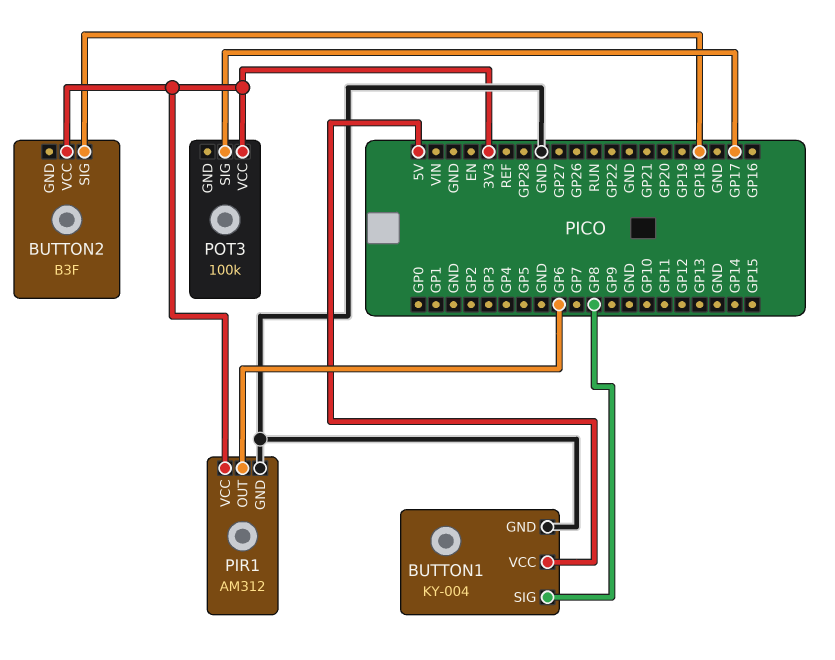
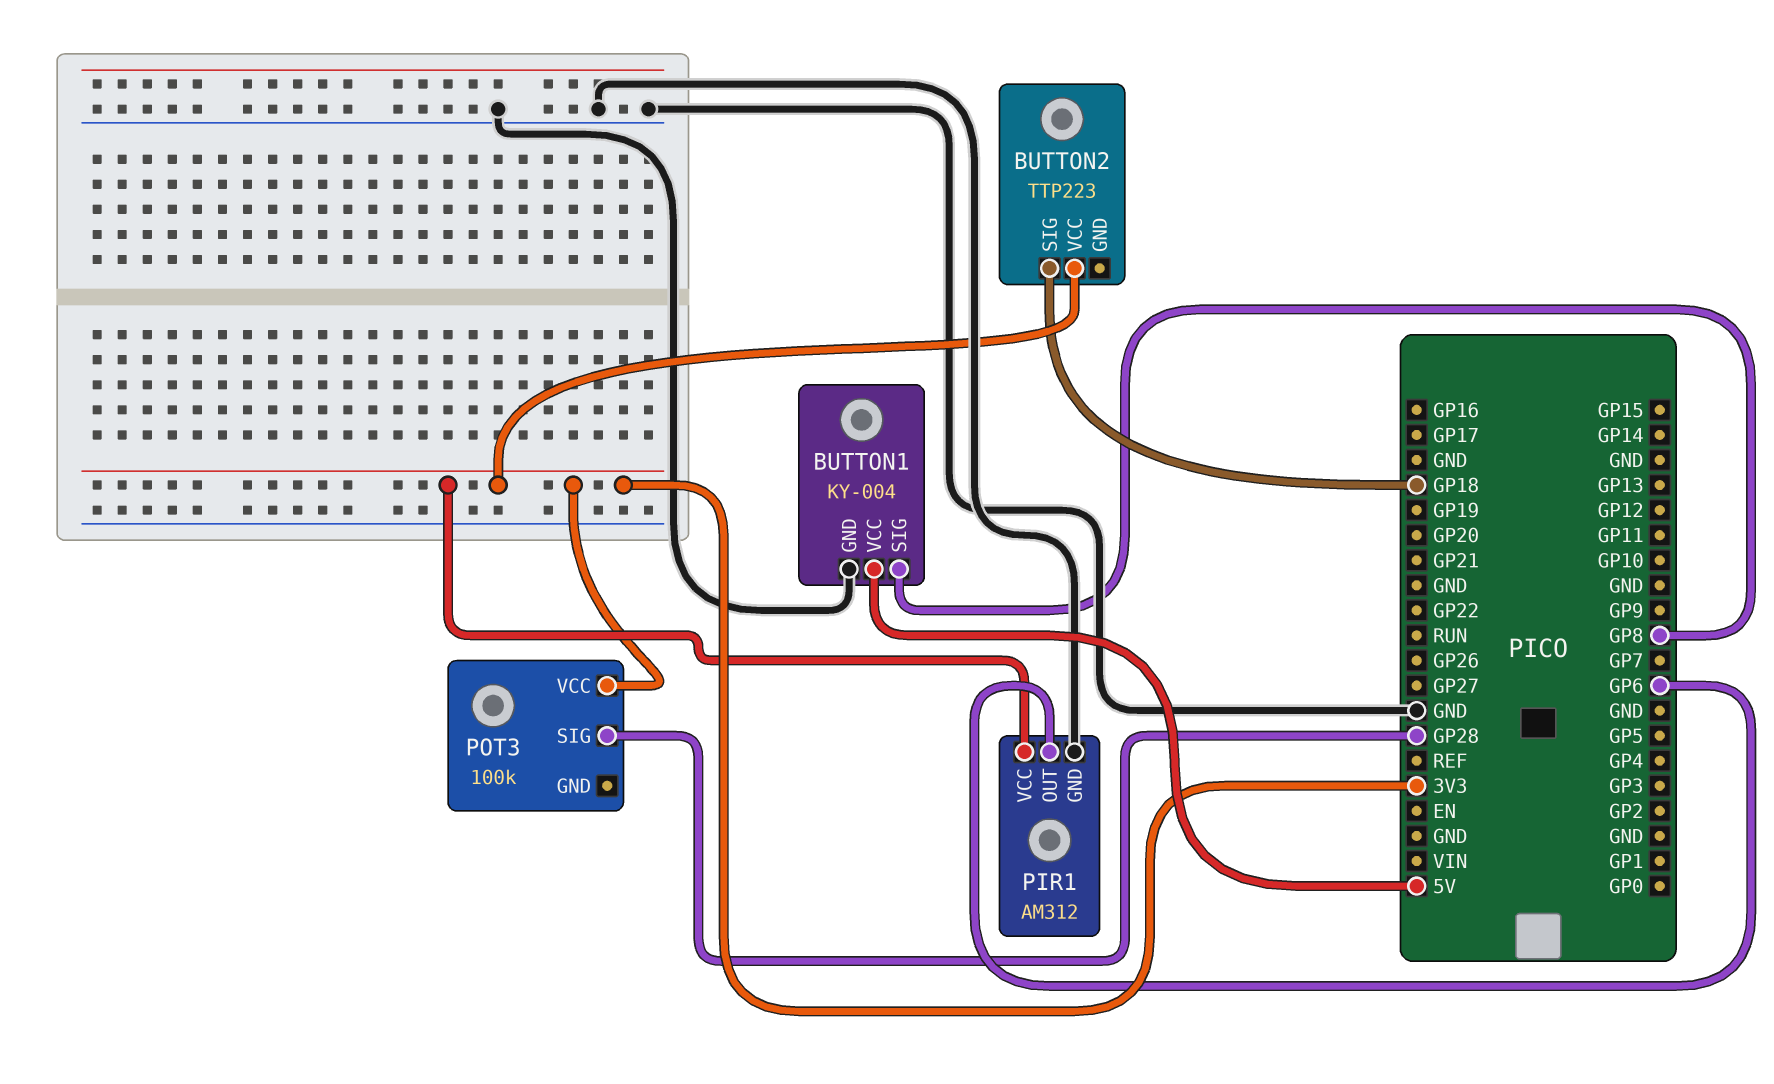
BUTTON2: B3F -> TTP223
POT3 pin SIG: GP17 -> GP28

